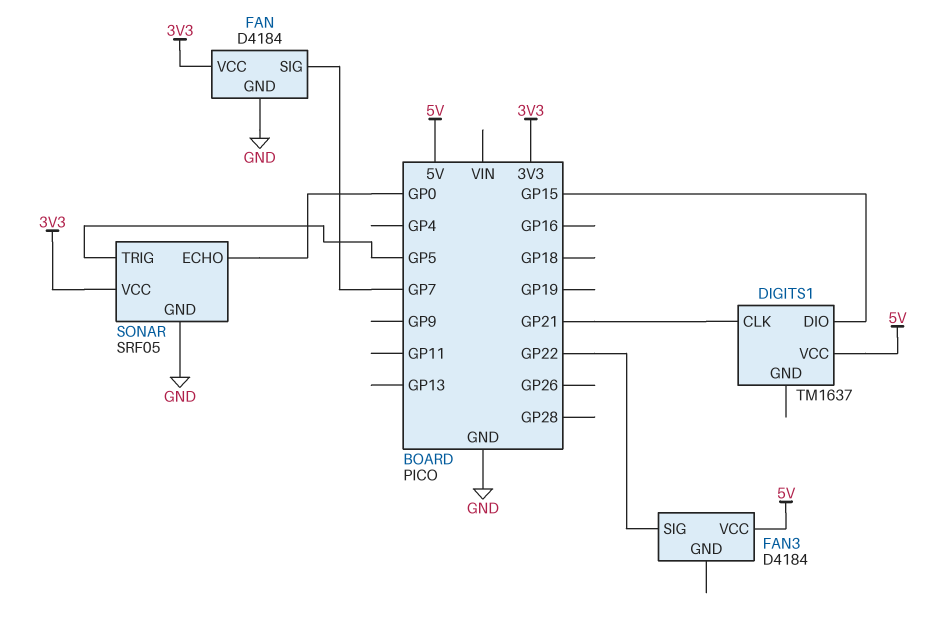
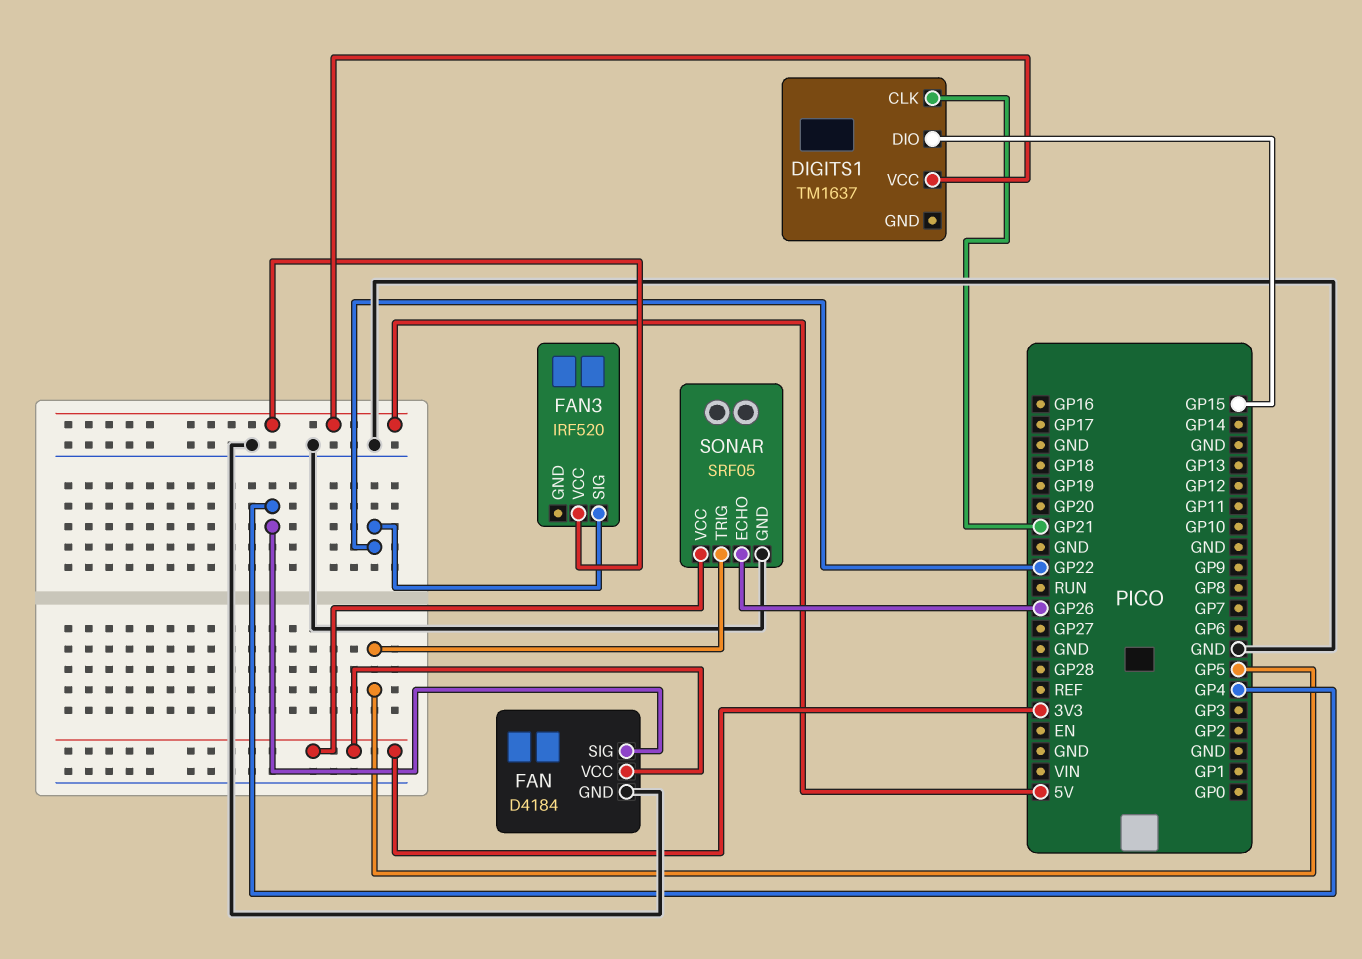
FAN pin SIG: GP7 -> GP4
FAN3: D4184 -> IRF520
SONAR pin ECHO: GP0 -> GP26

